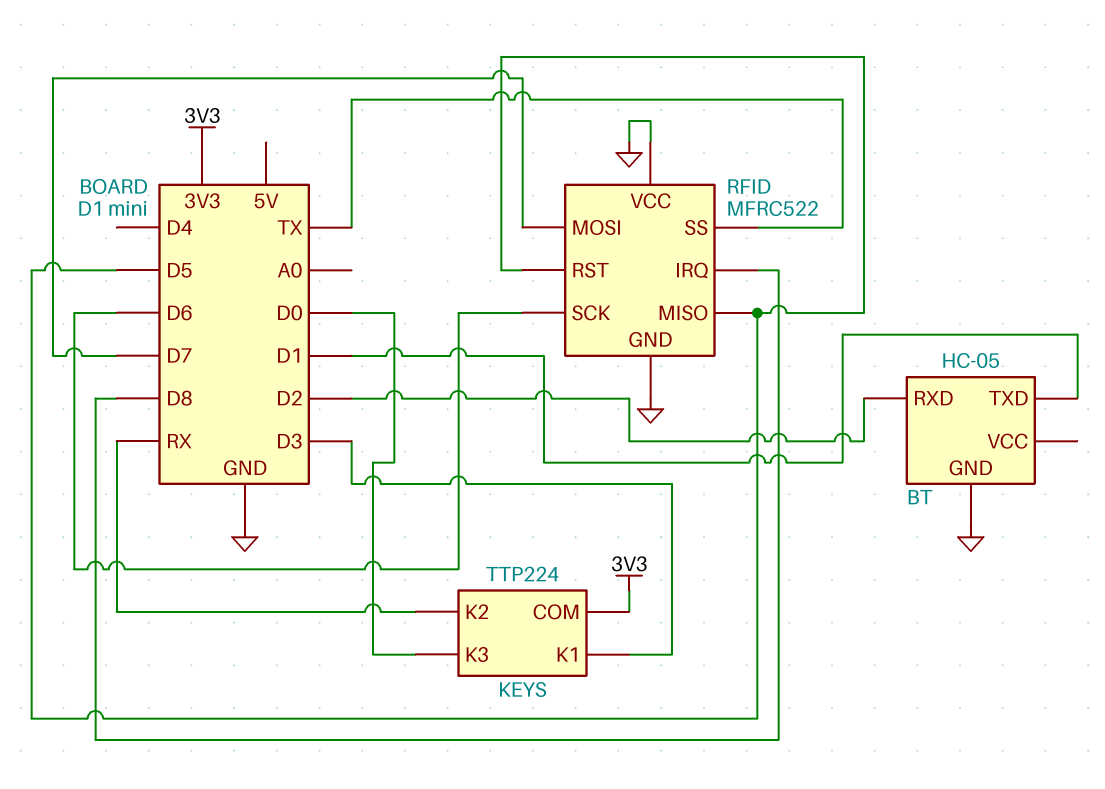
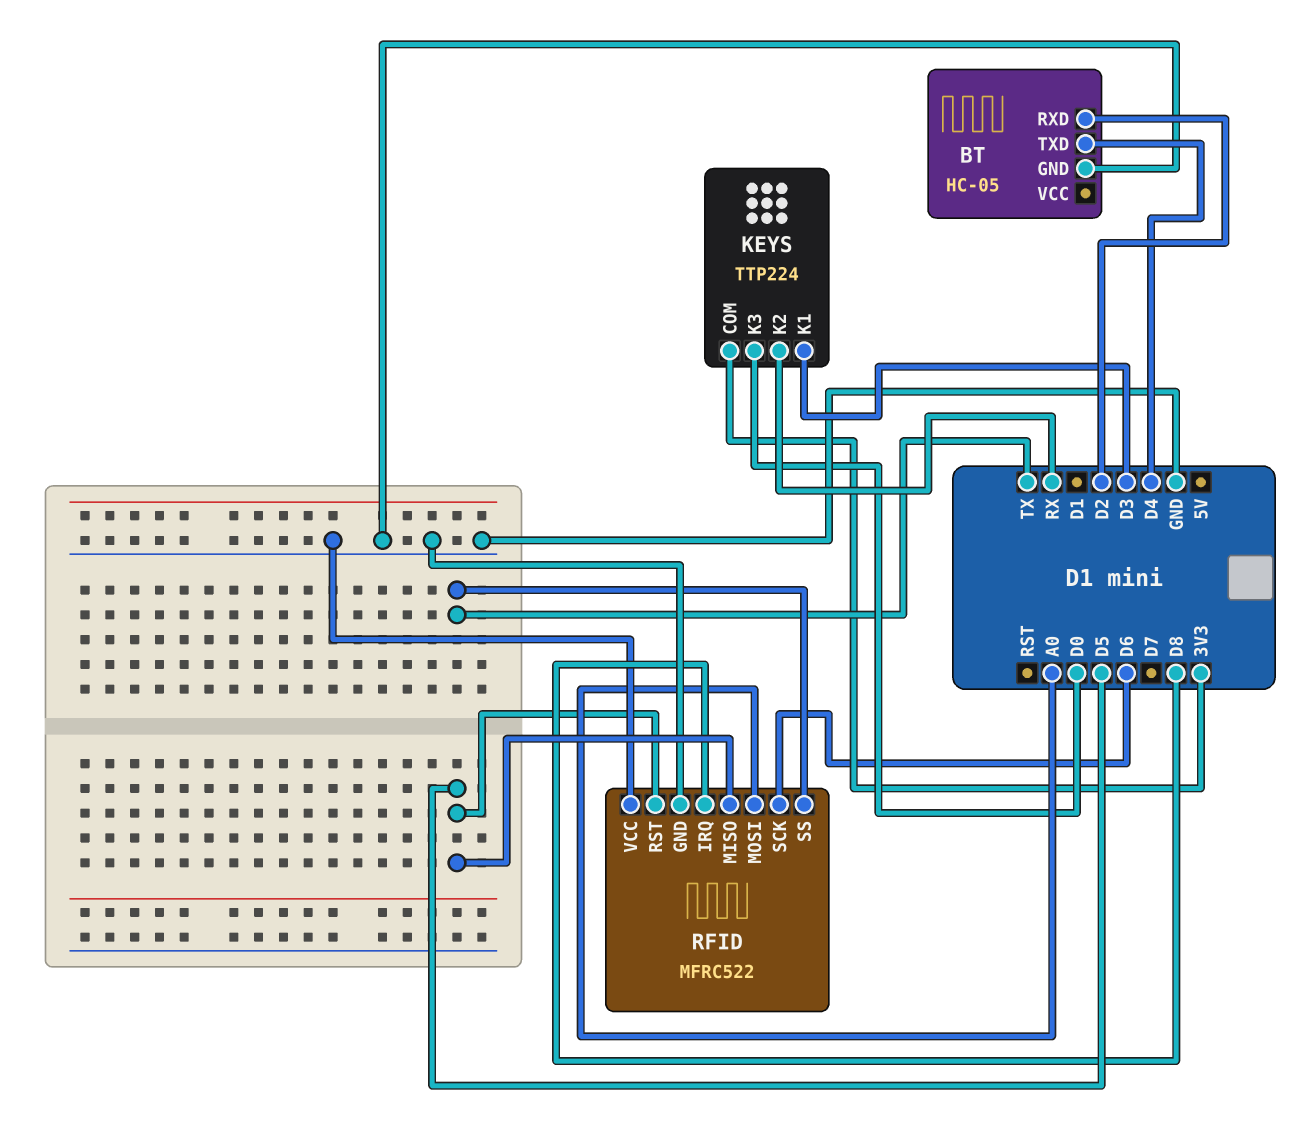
BT pin TXD: D1 -> D4
RFID pin MOSI: D7 -> A0

